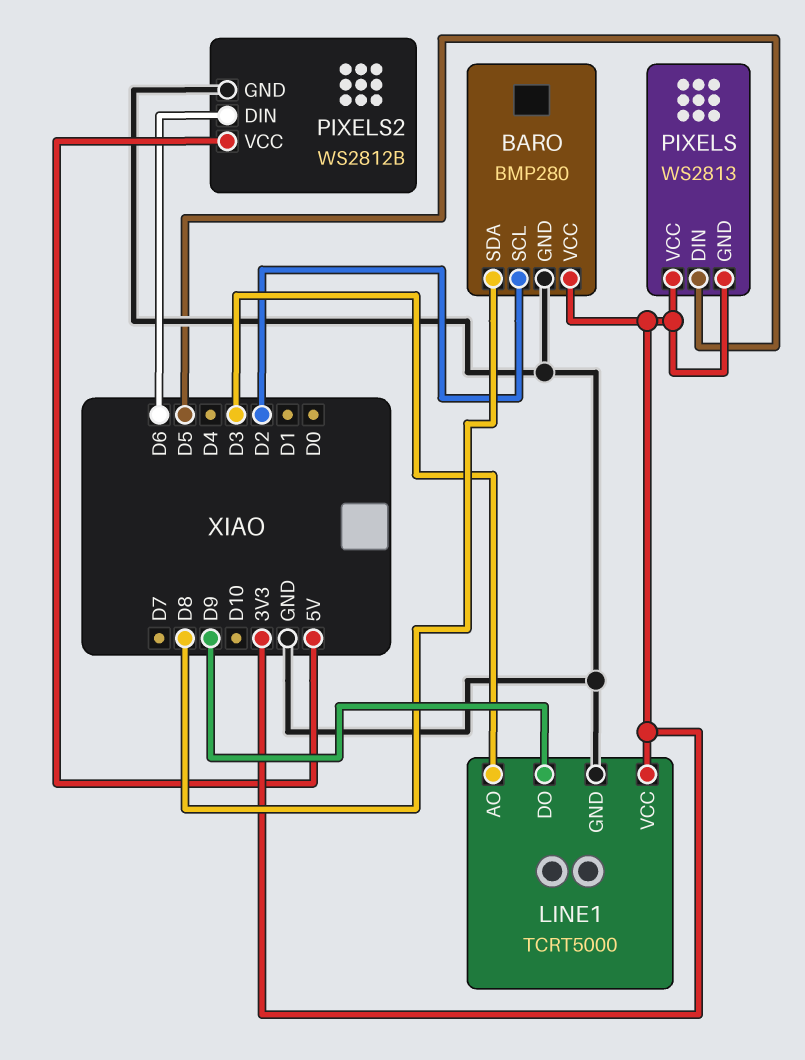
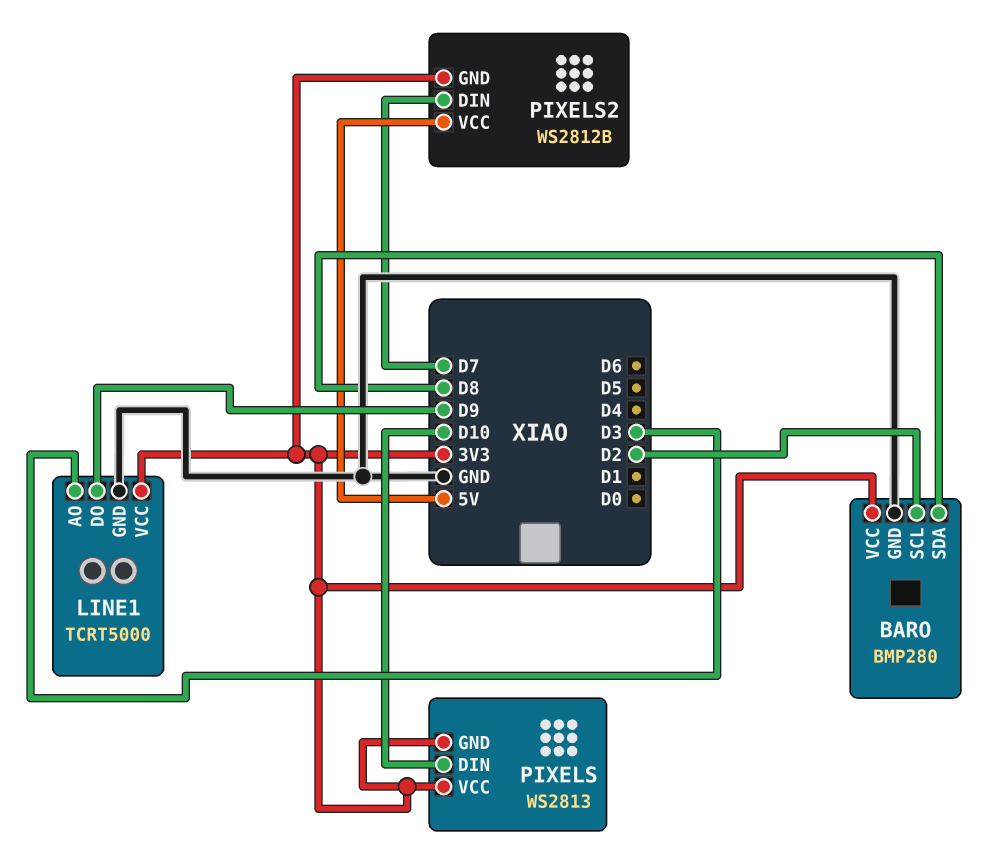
PIXELS pin DIN: D5 -> D10
PIXELS2 pin DIN: D6 -> D7
PIXELS2 pin GND: GND -> 3V3

